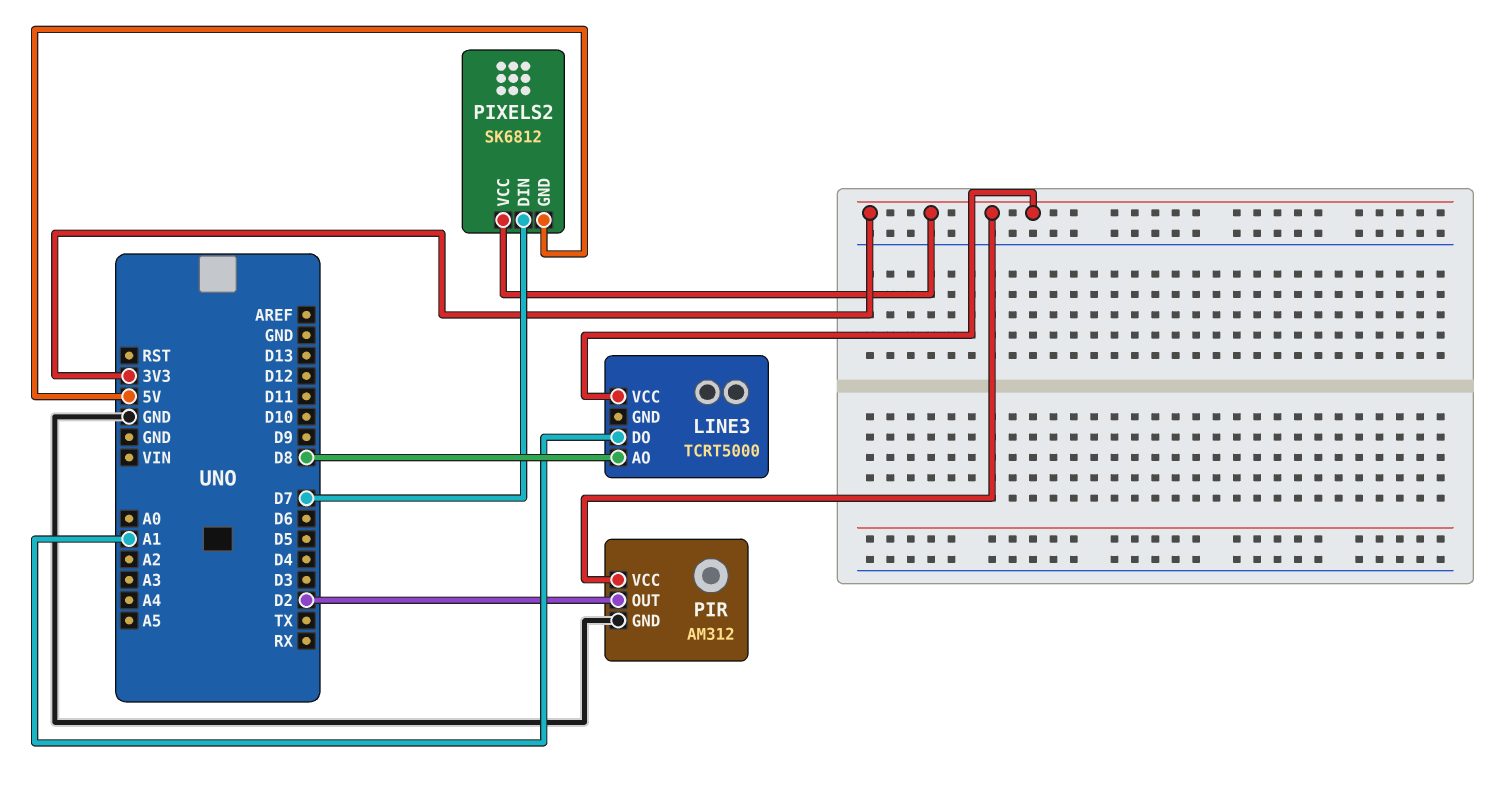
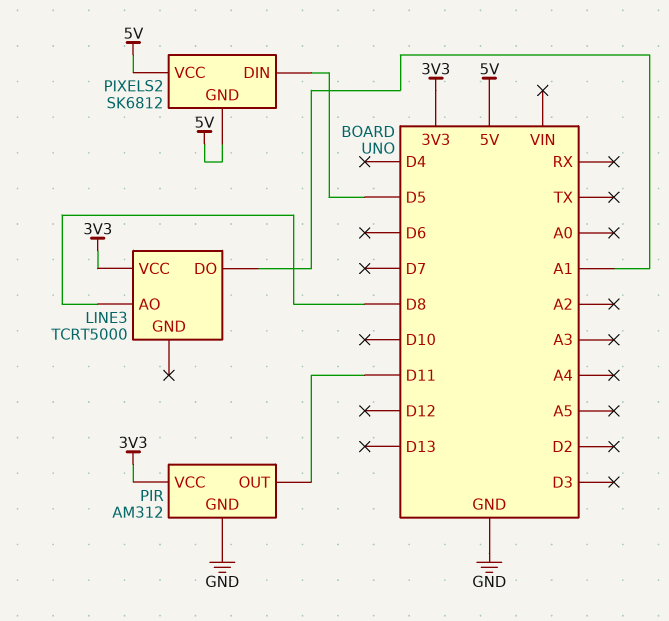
PIR pin OUT: D2 -> D11
PIXELS2 pin DIN: D7 -> D5
PIXELS2 pin VCC: 3V3 -> 5V

